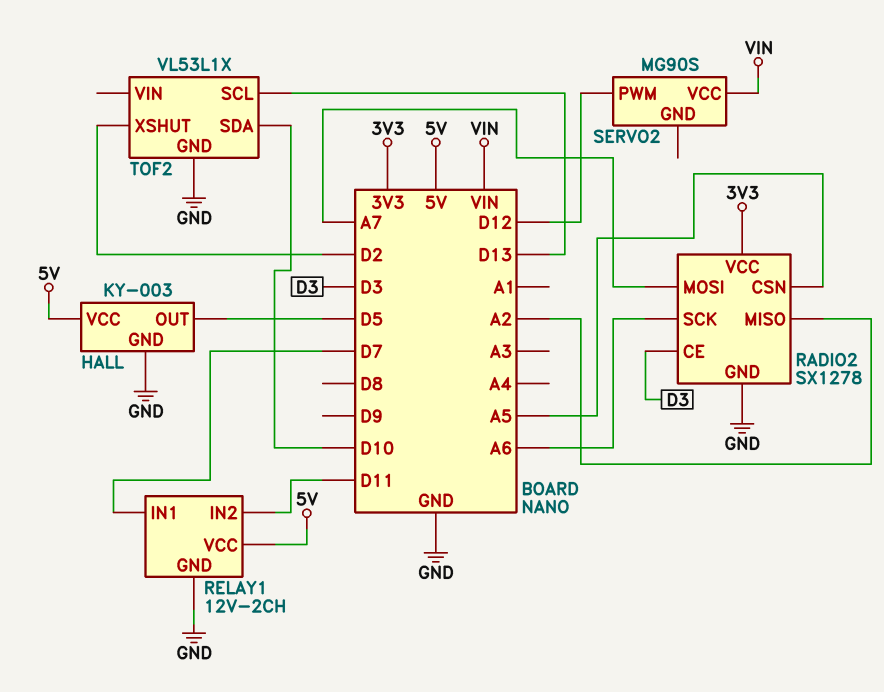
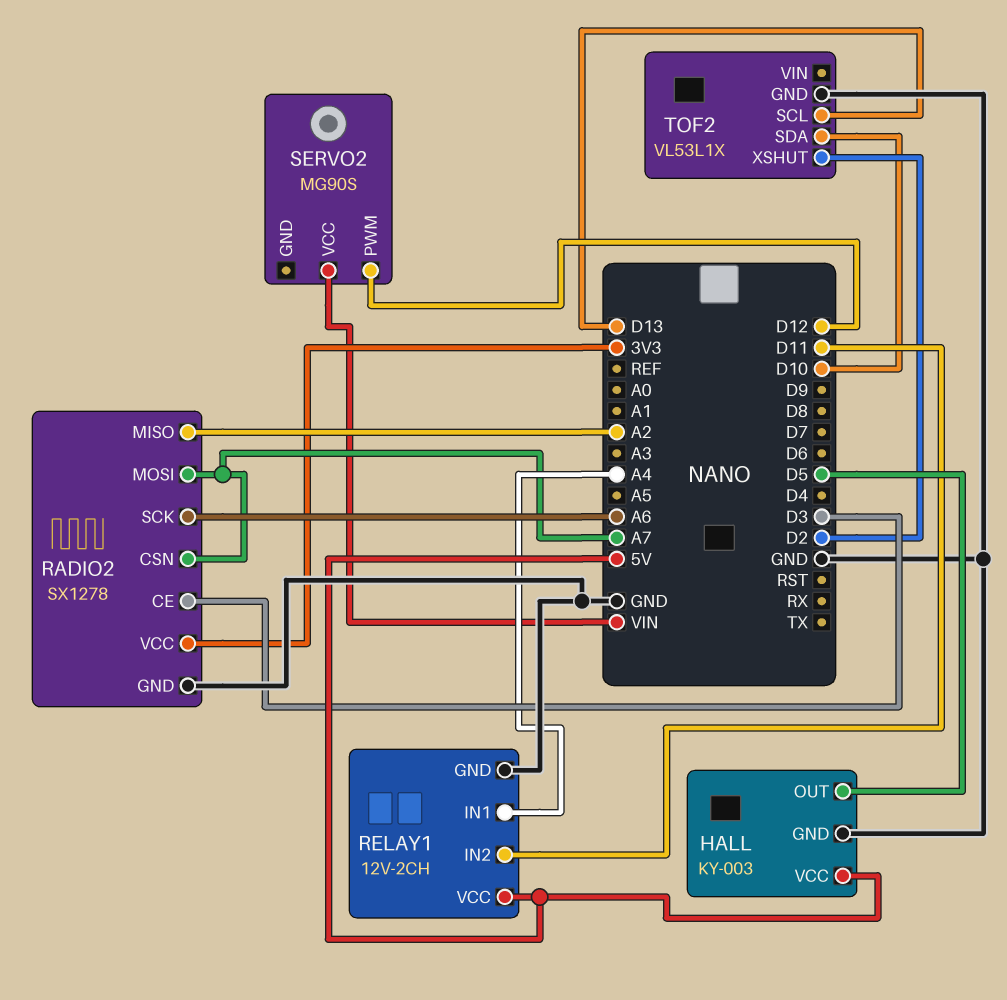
RADIO2 pin CSN: A5 -> A7
RELAY1 pin IN1: D7 -> A4

